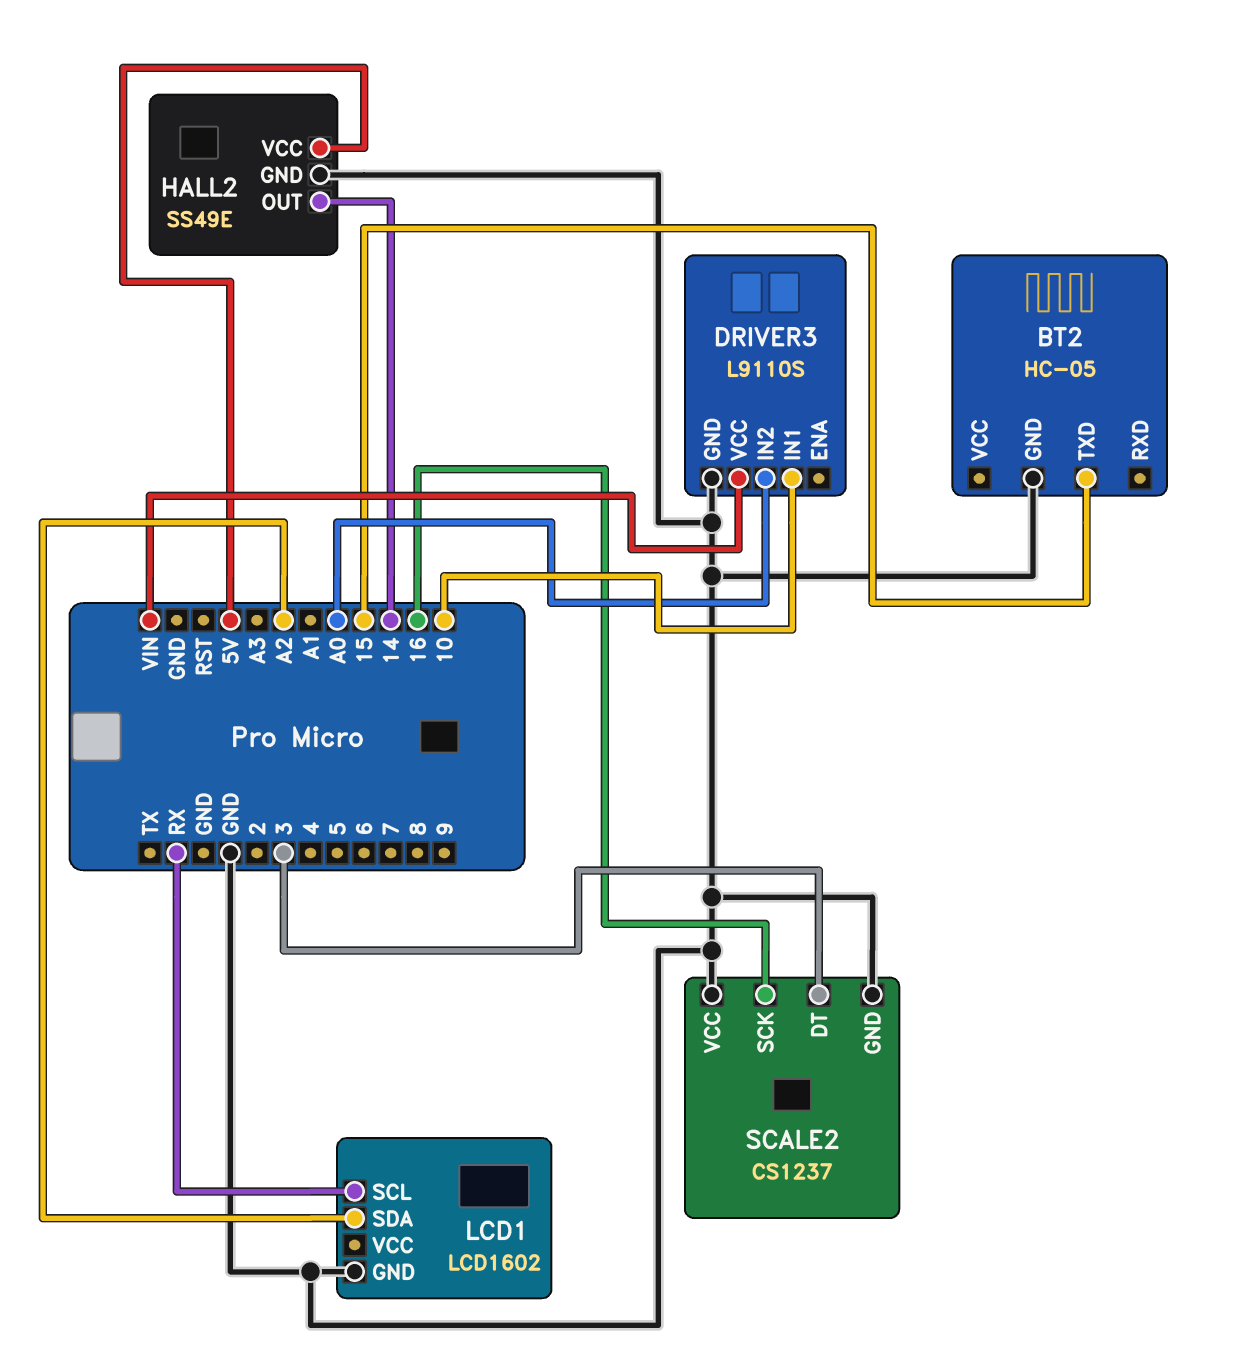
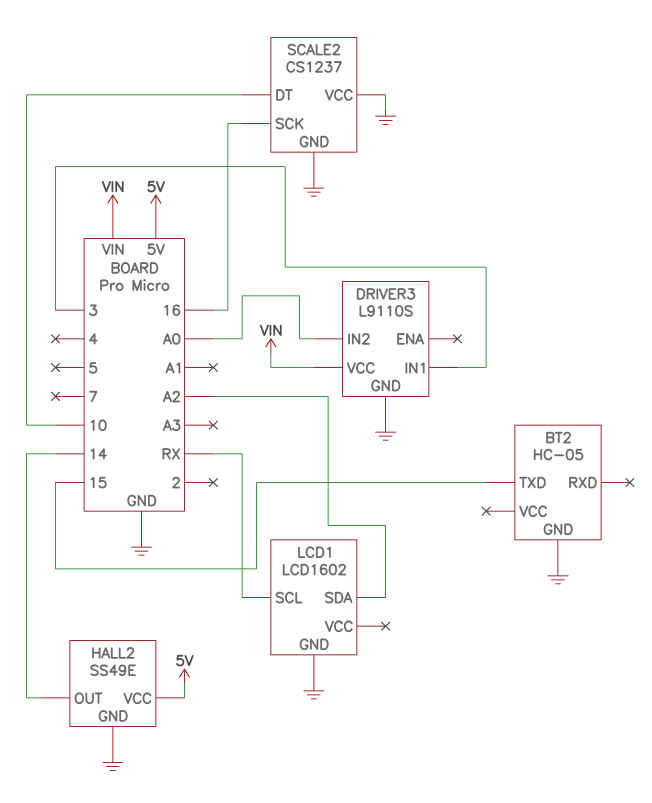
DRIVER3 pin IN1: 10 -> 3
SCALE2 pin DT: 3 -> 10

